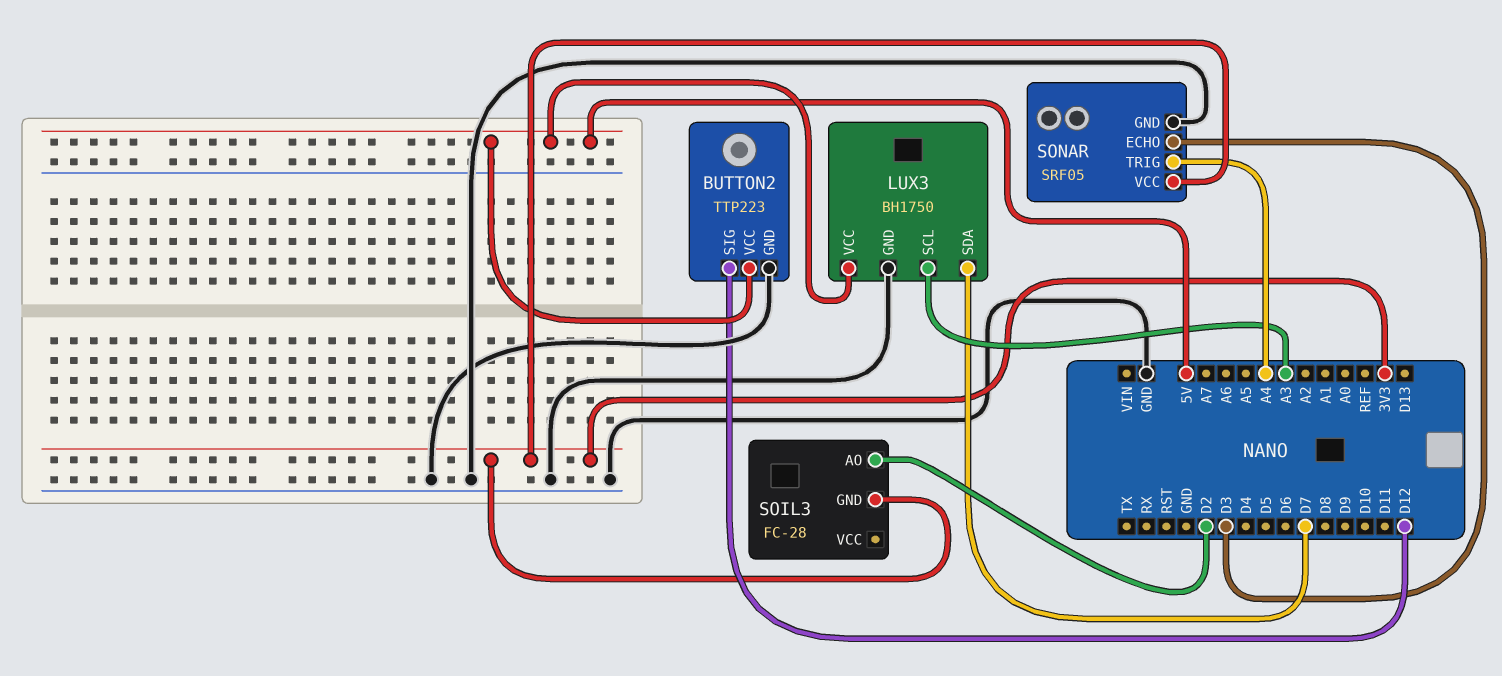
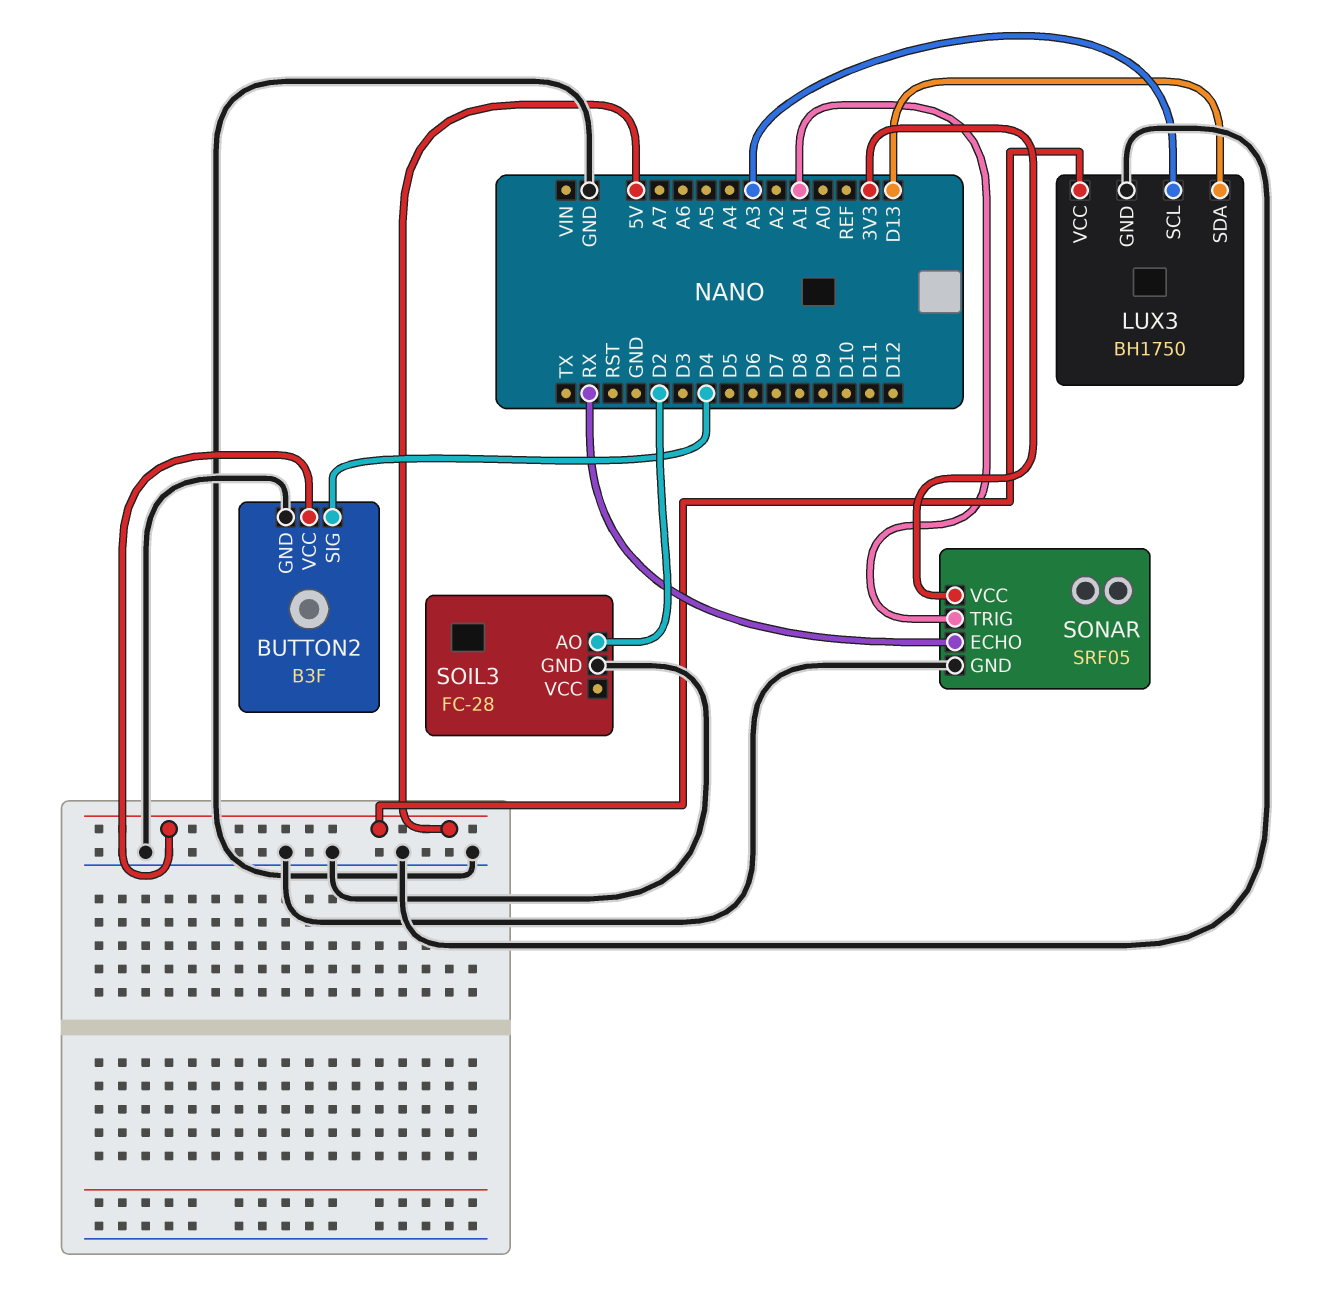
BUTTON2: TTP223 -> B3F
BUTTON2 pin SIG: D12 -> D4
LUX3 pin SDA: D7 -> D13
SOIL3 pin GND: 3V3 -> GND
SONAR pin ECHO: D3 -> RX
SONAR pin TRIG: A4 -> A1

